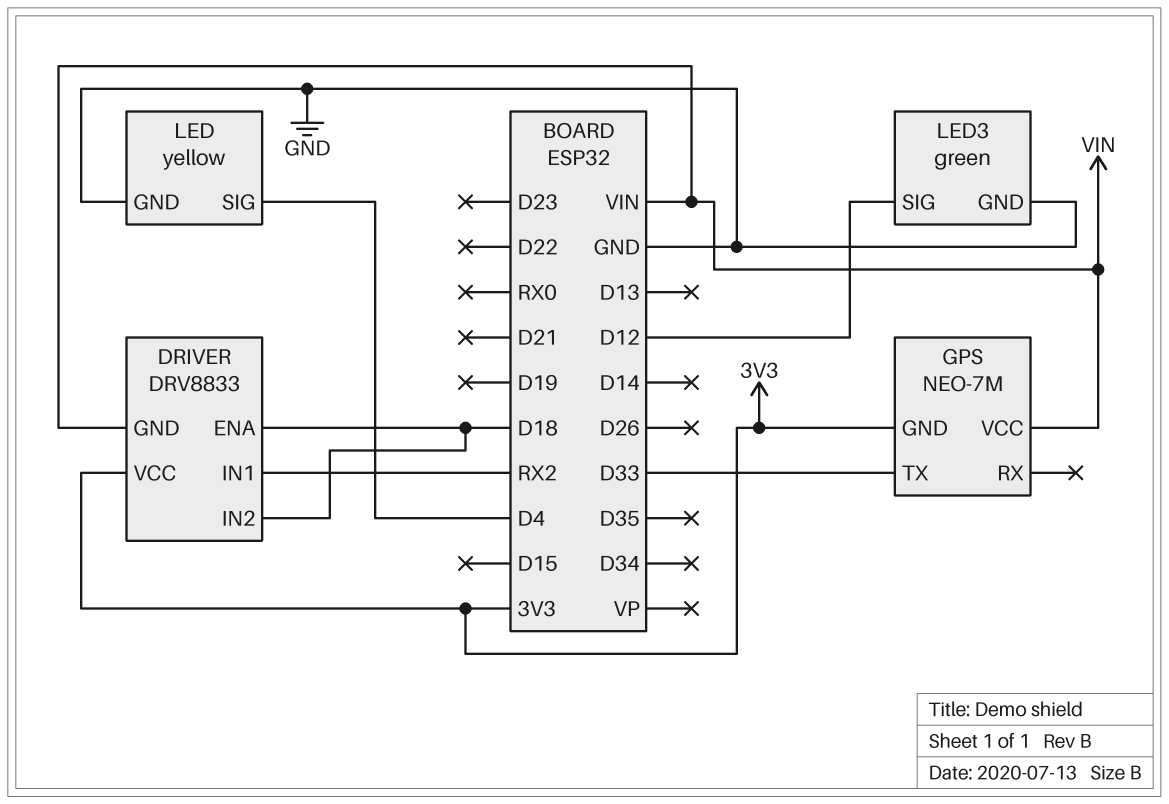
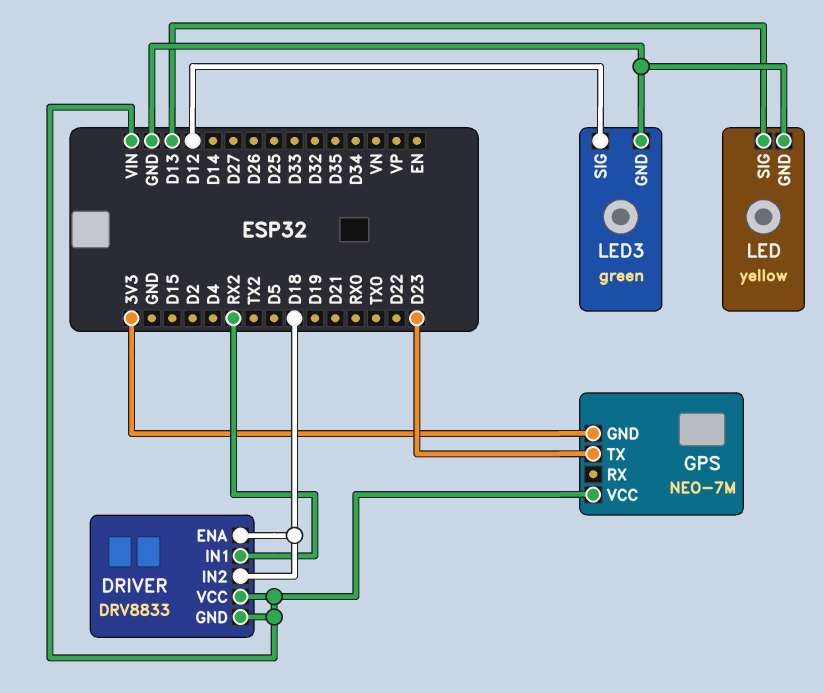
DRIVER pin VCC: 3V3 -> VIN
GPS pin TX: D33 -> D23
LED pin SIG: D4 -> D13

